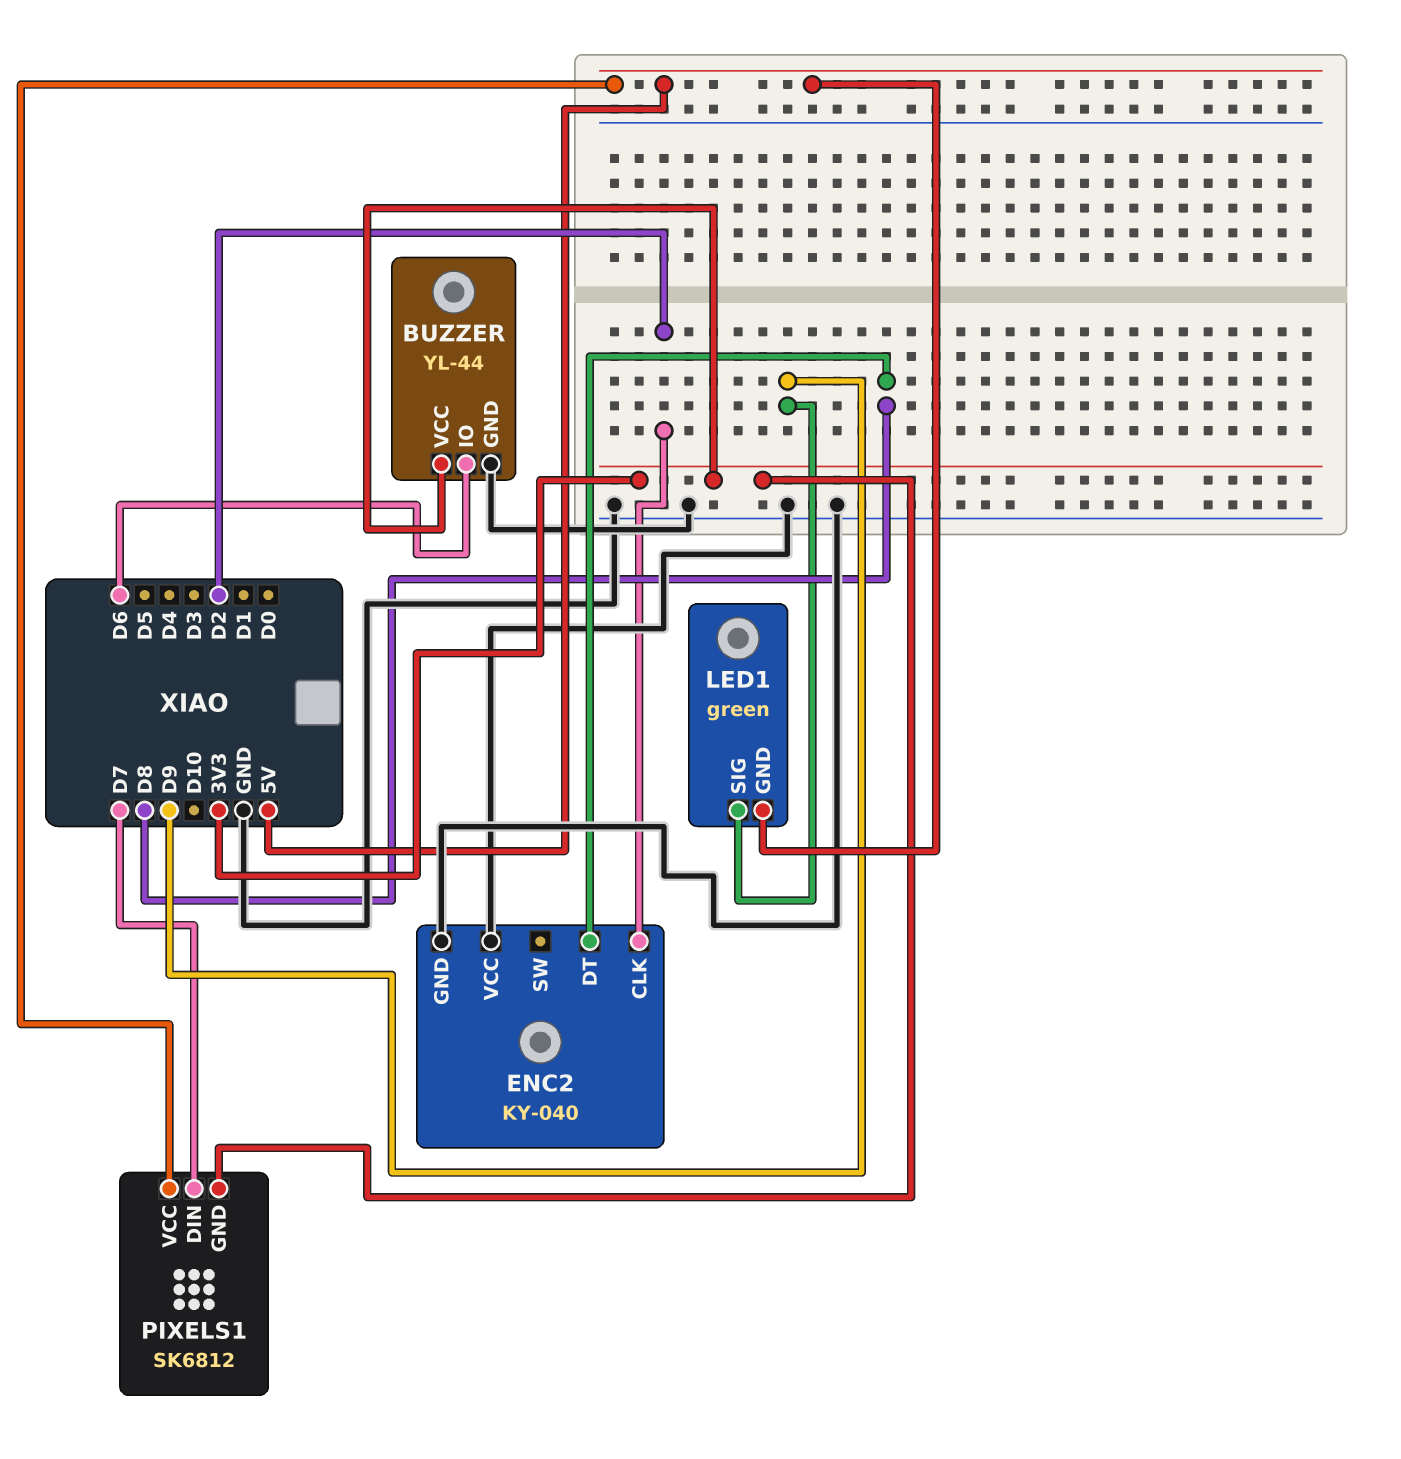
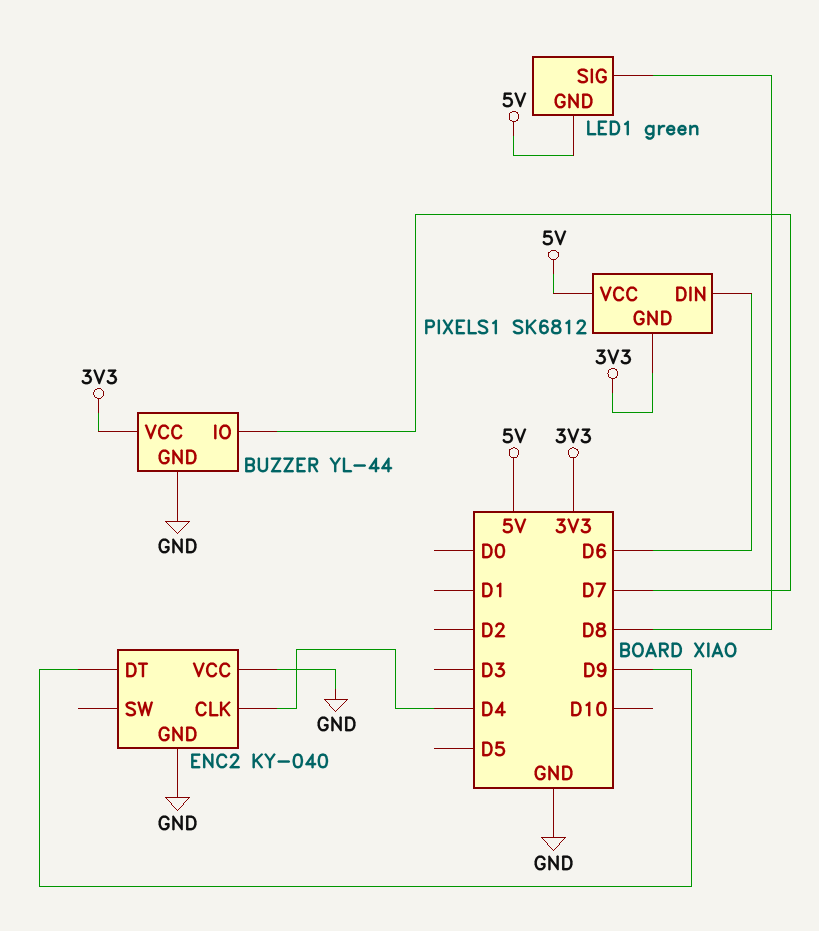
BUZZER pin IO: D6 -> D7
ENC2 pin CLK: D2 -> D4
ENC2 pin DT: D8 -> D9
LED1 pin SIG: D9 -> D8
PIXELS1 pin DIN: D7 -> D6

